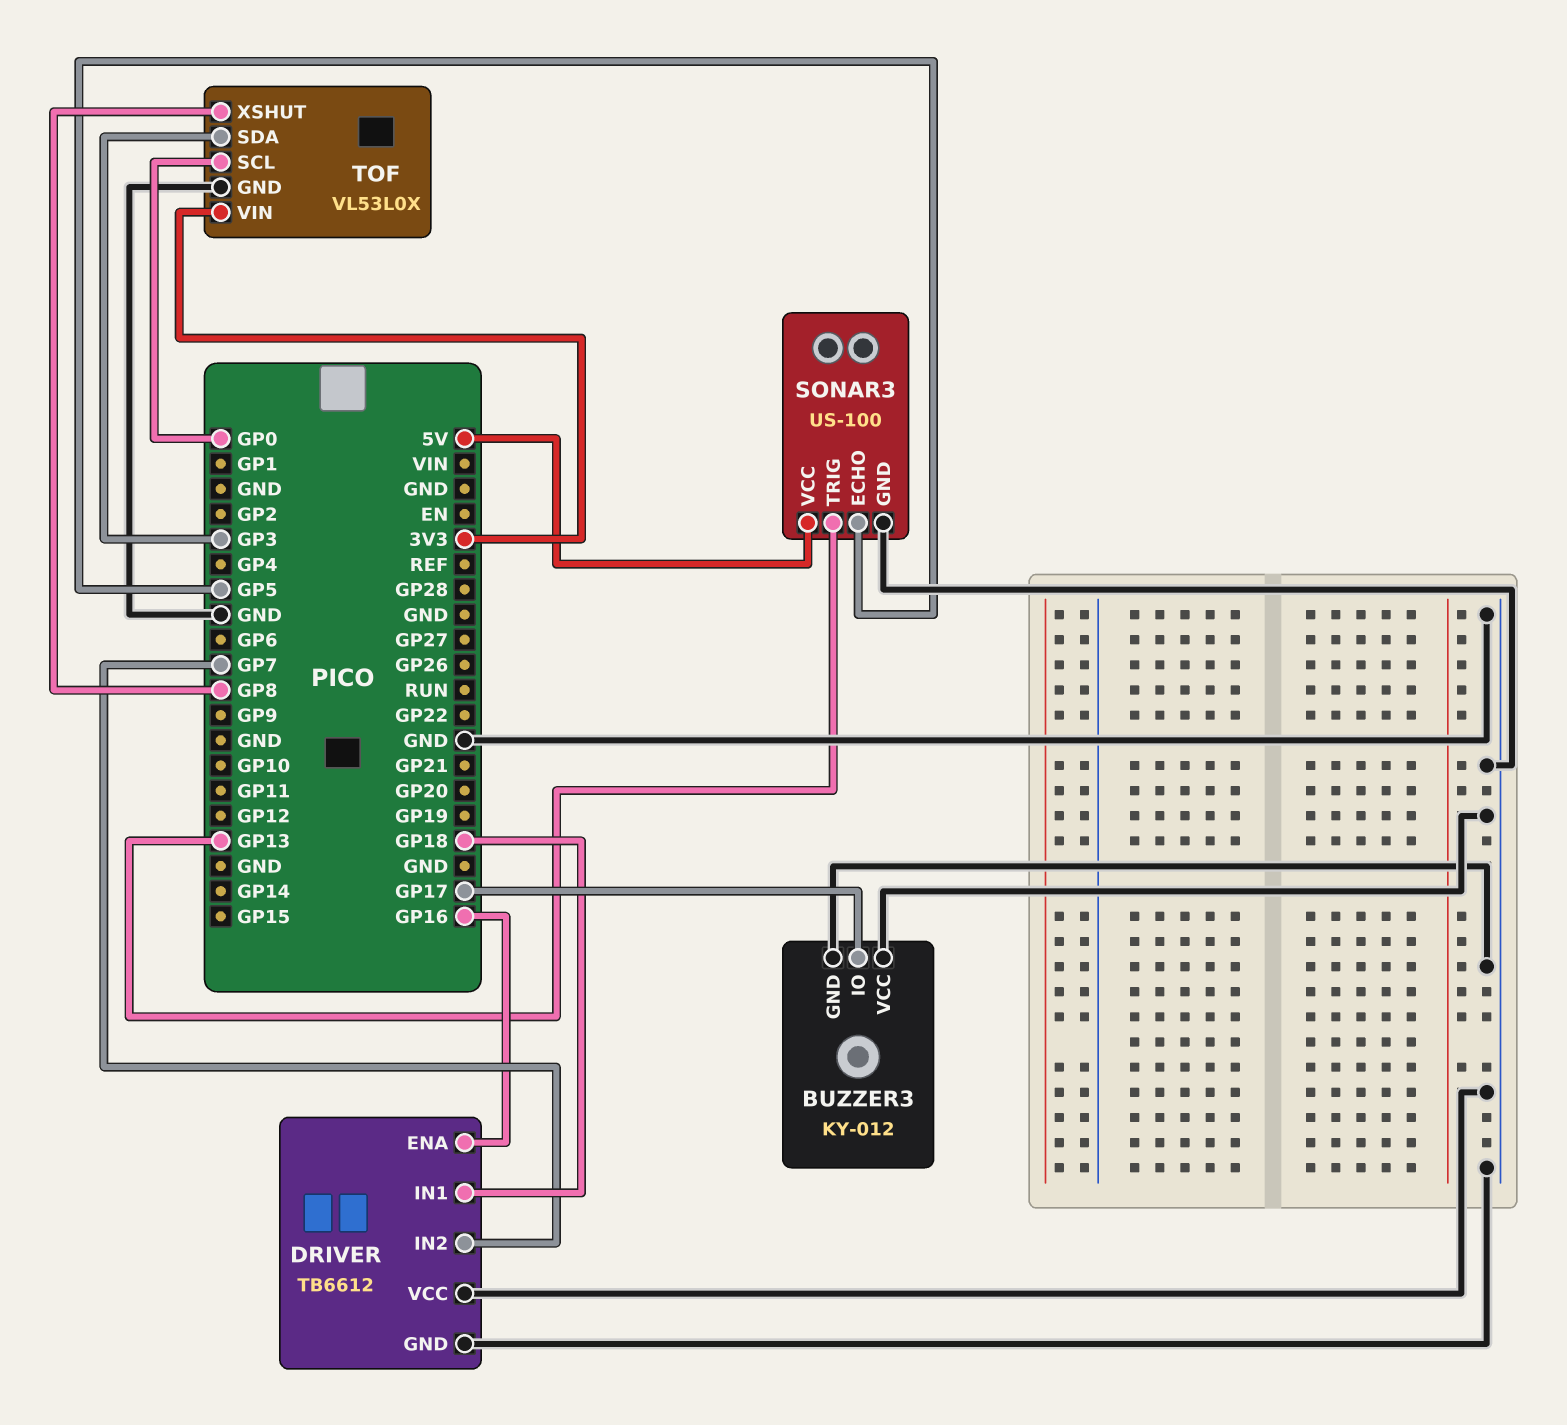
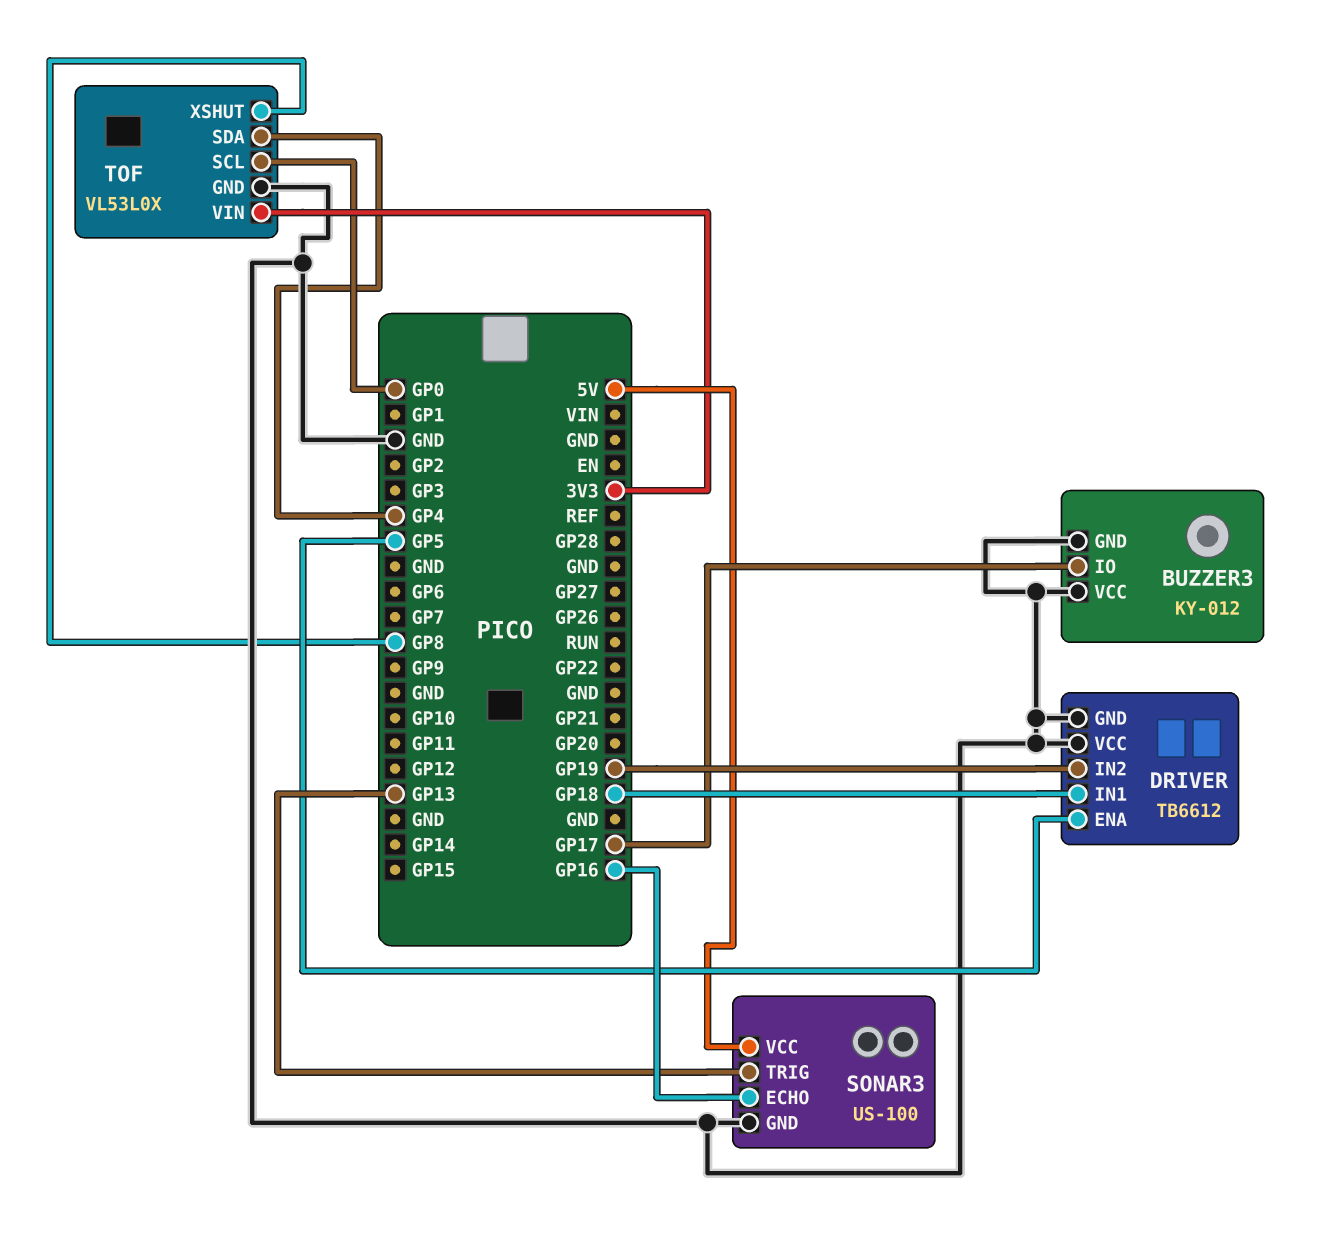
DRIVER pin ENA: GP16 -> GP5
DRIVER pin IN2: GP7 -> GP19
SONAR3 pin ECHO: GP5 -> GP16
TOF pin SDA: GP3 -> GP4

